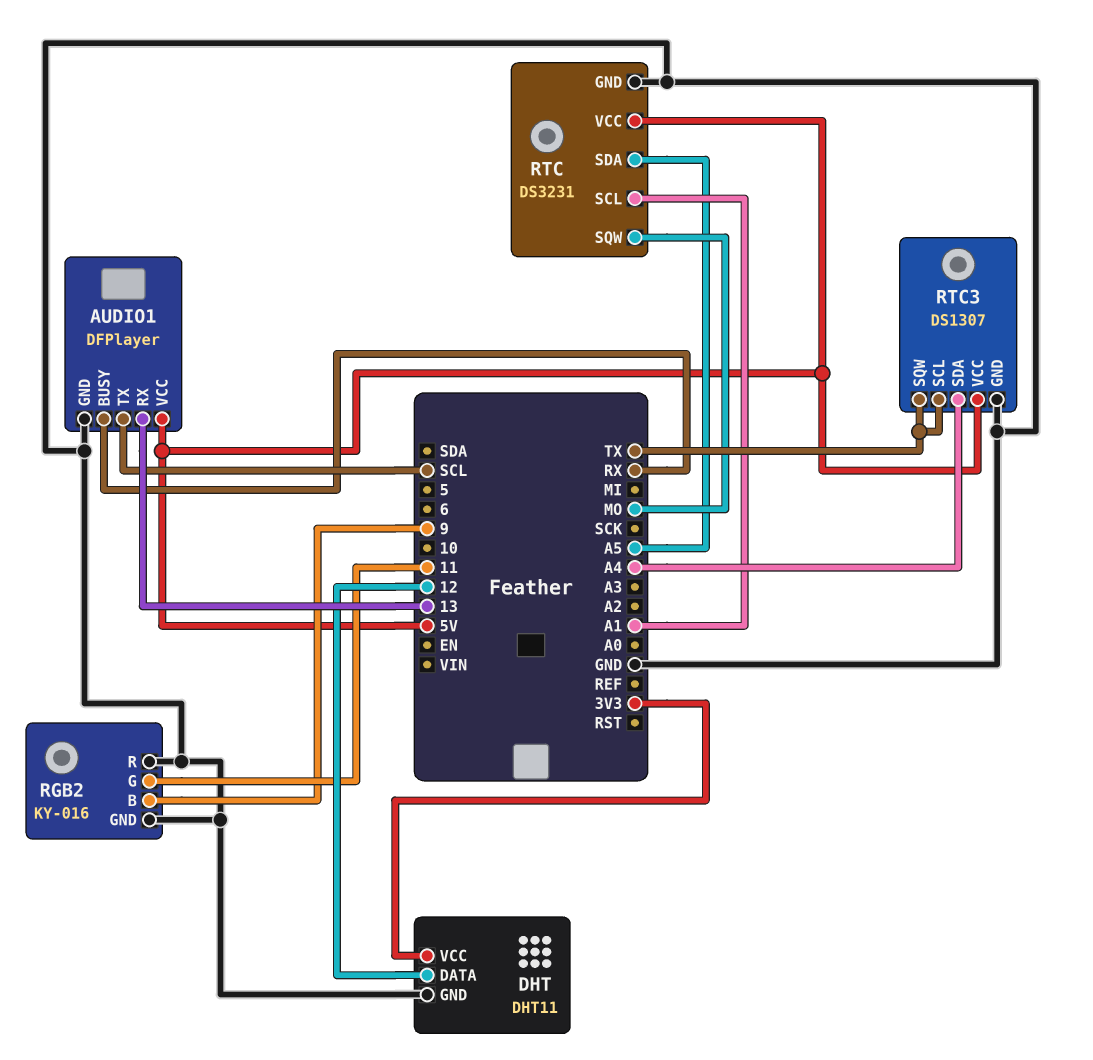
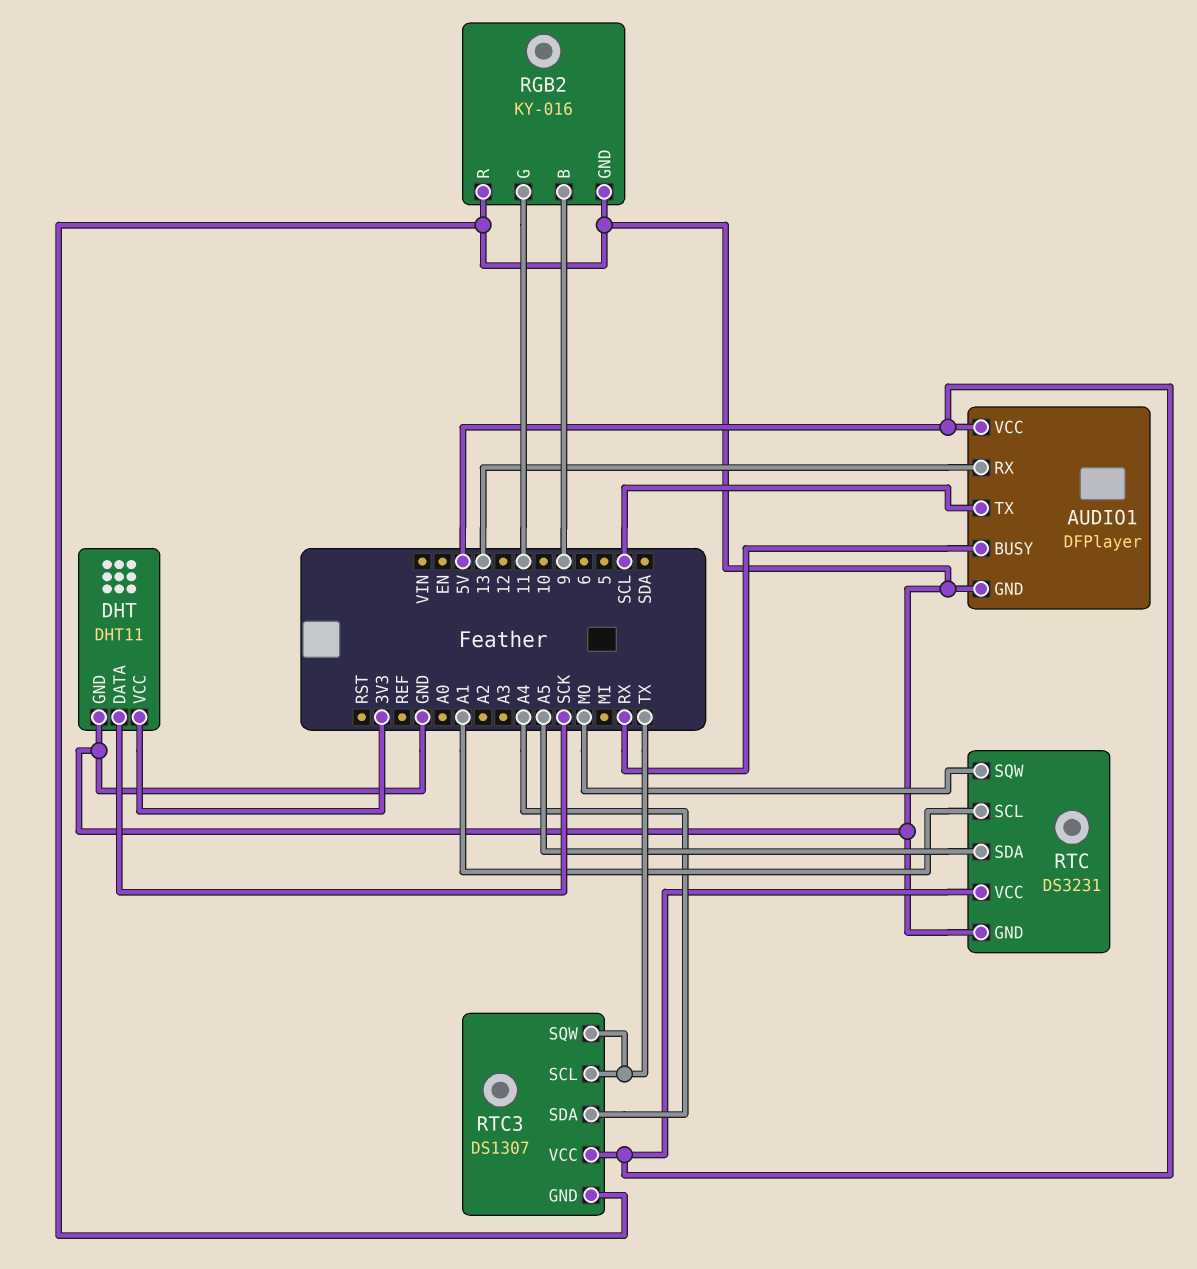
DHT pin DATA: 12 -> SCK

